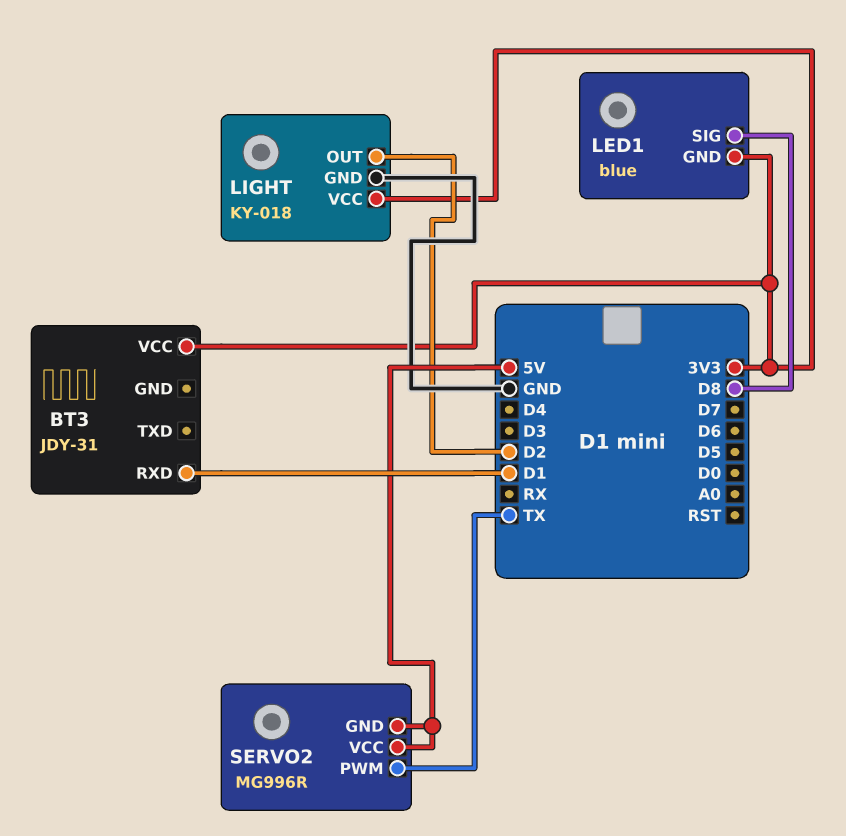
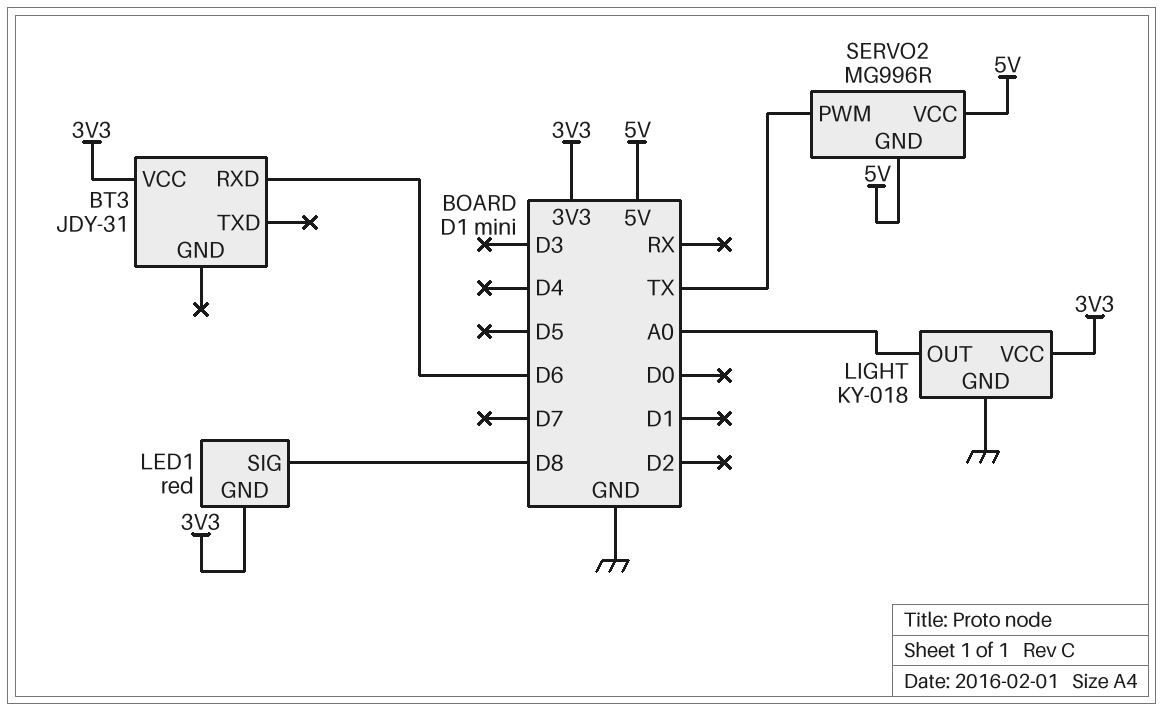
BT3 pin RXD: D1 -> D6
LED1: blue -> red
LIGHT pin OUT: D2 -> A0

